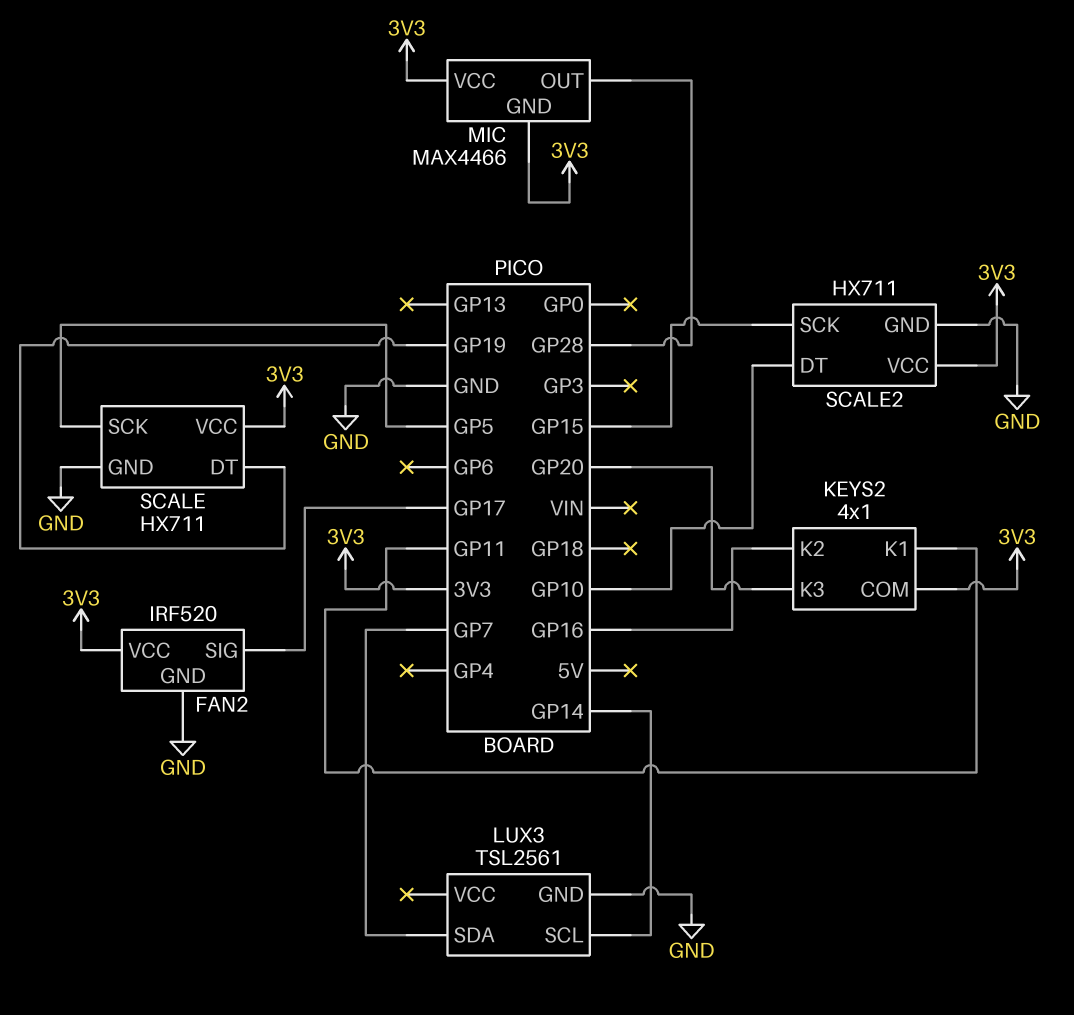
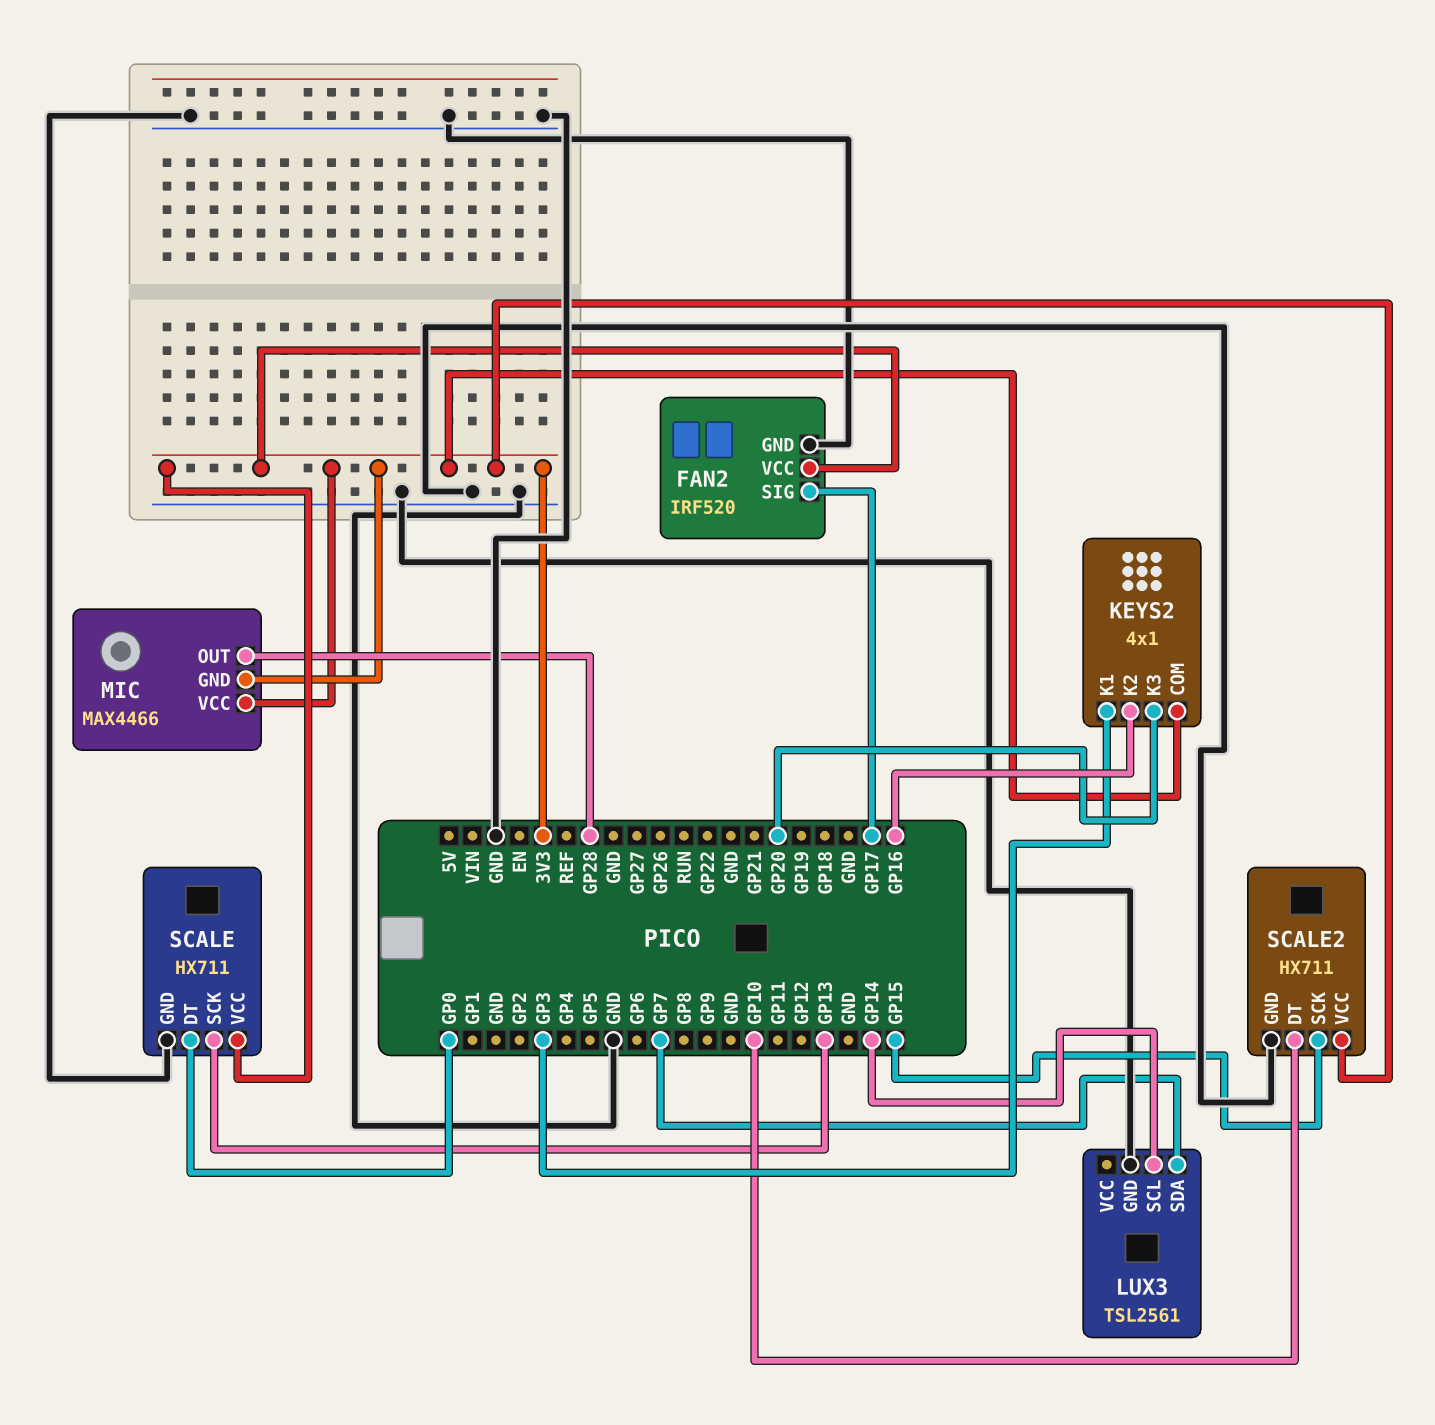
KEYS2 pin K1: GP11 -> GP3
SCALE pin DT: GP19 -> GP0
SCALE pin SCK: GP5 -> GP13

